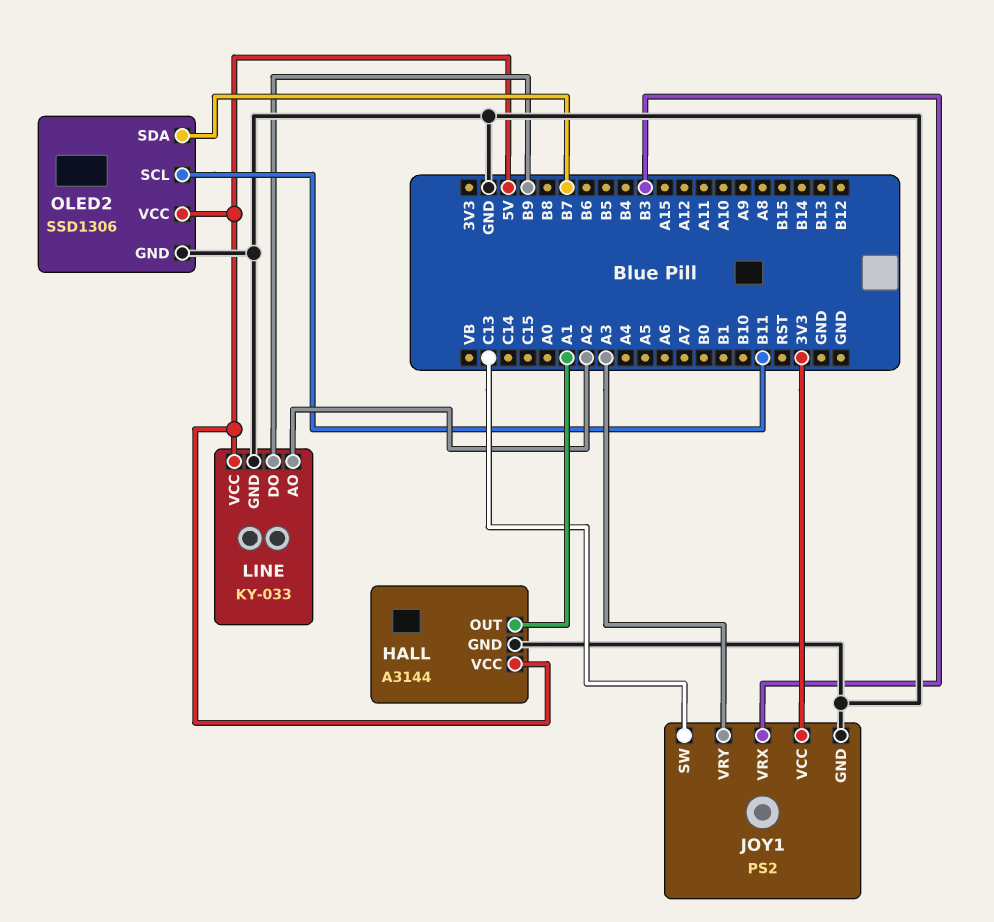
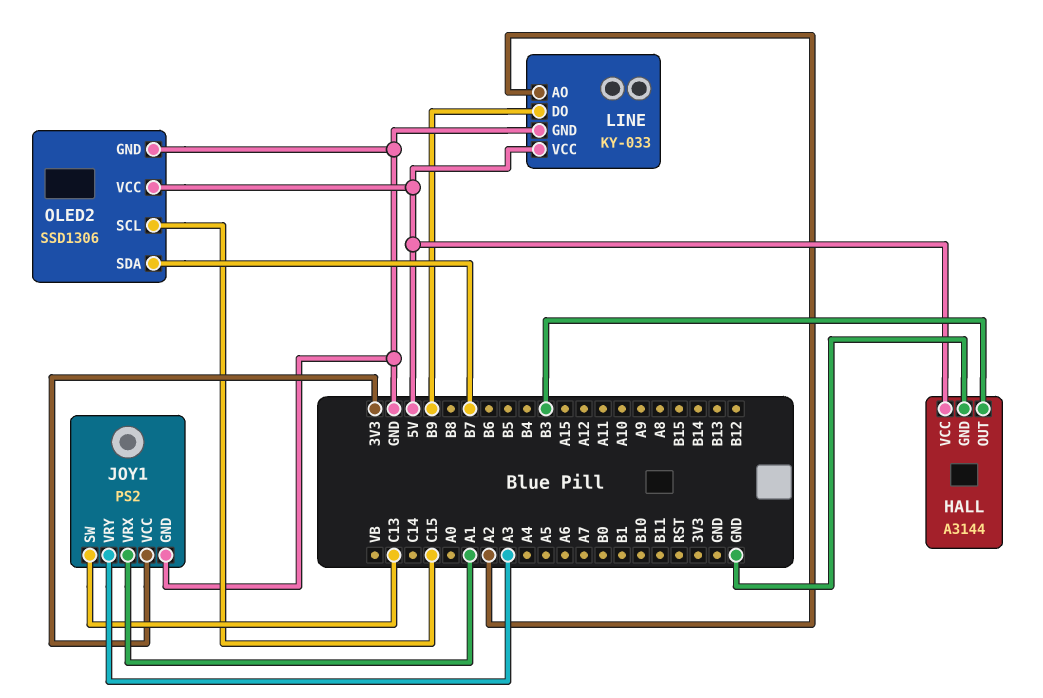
HALL pin OUT: A1 -> B3
JOY1 pin VRX: B3 -> A1
OLED2 pin SCL: B11 -> C15

